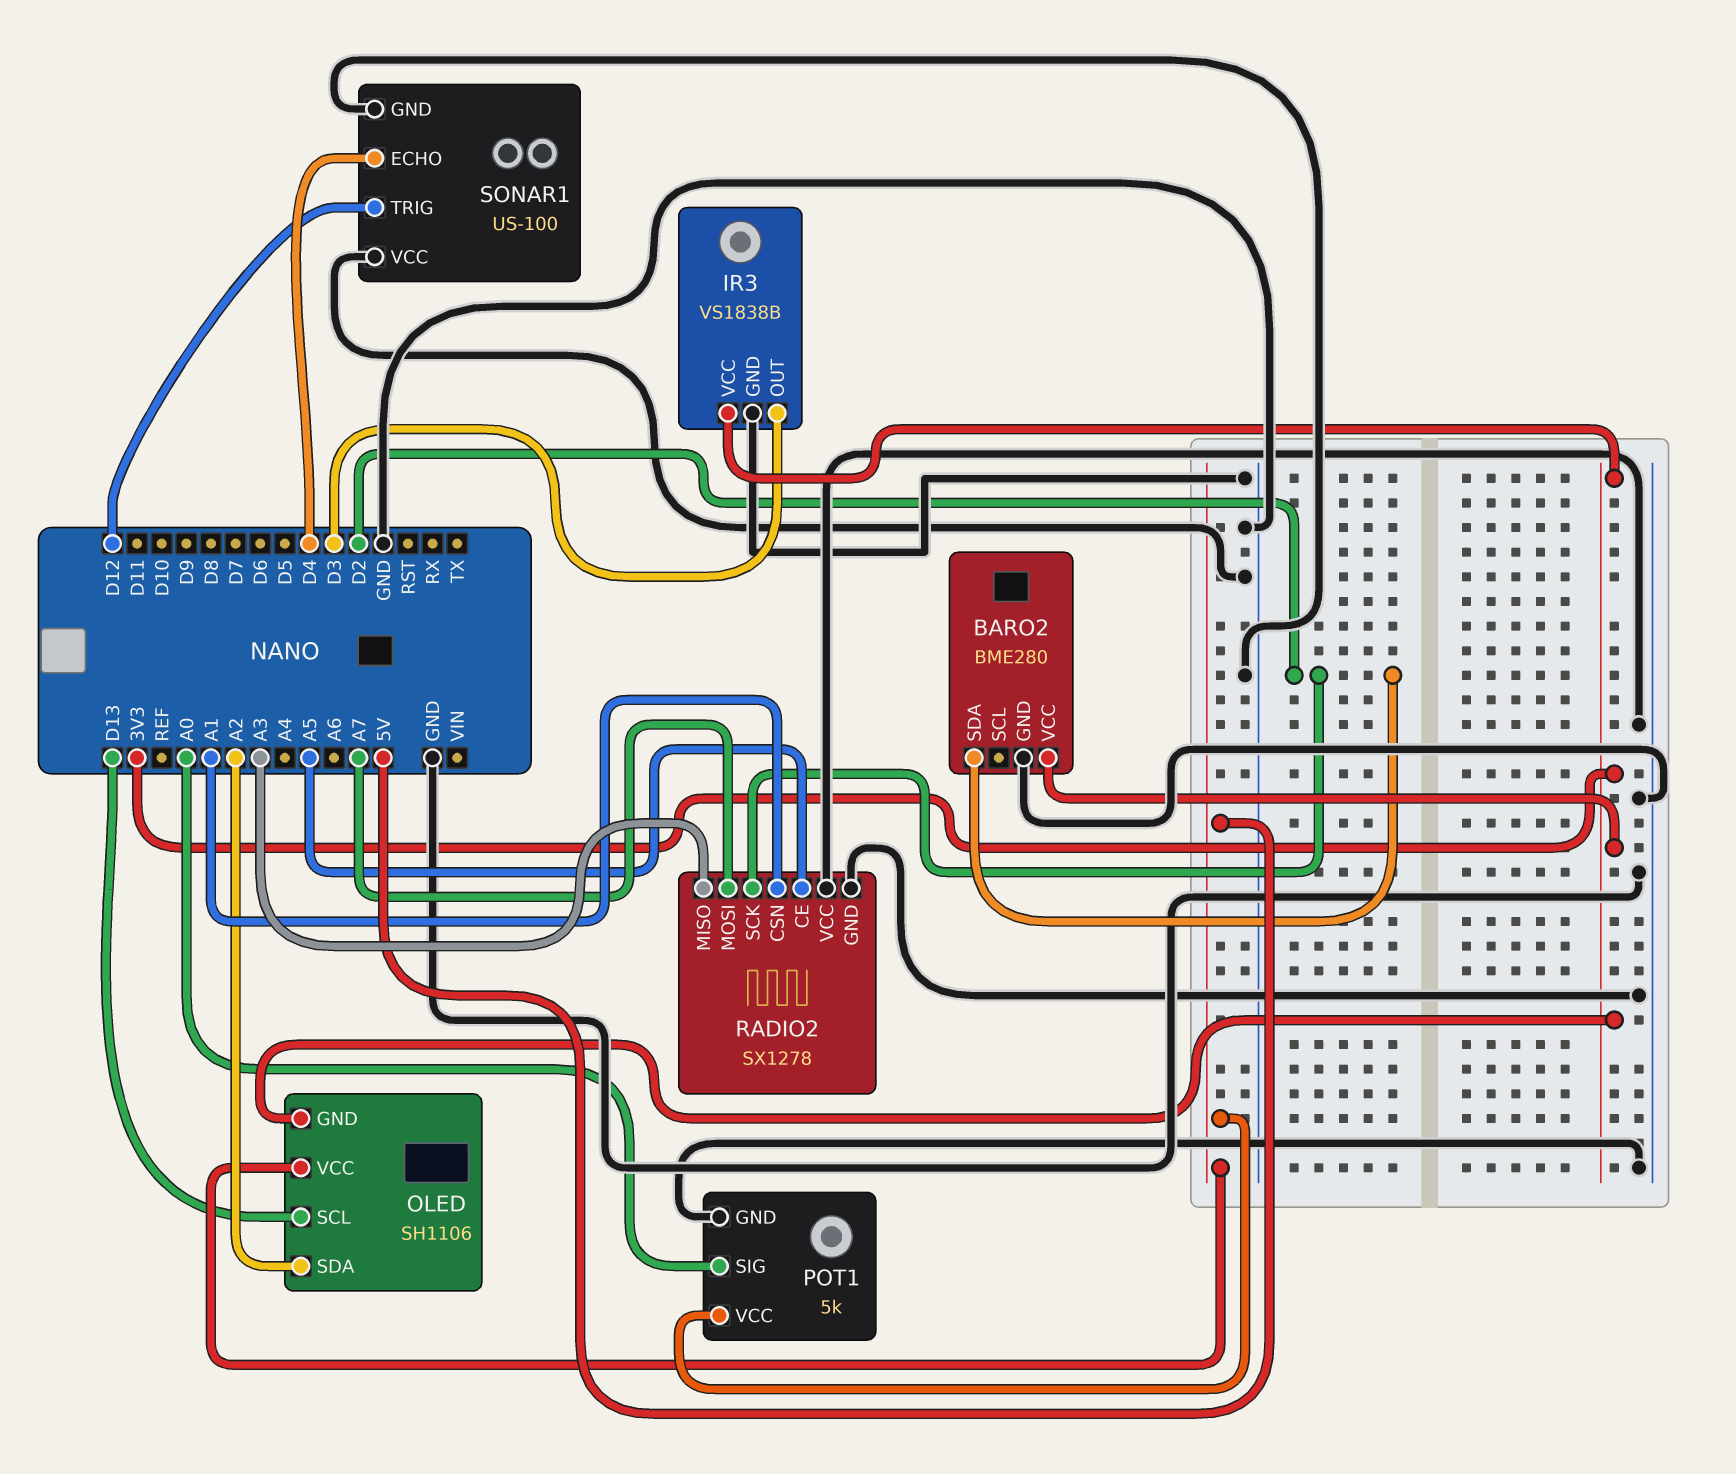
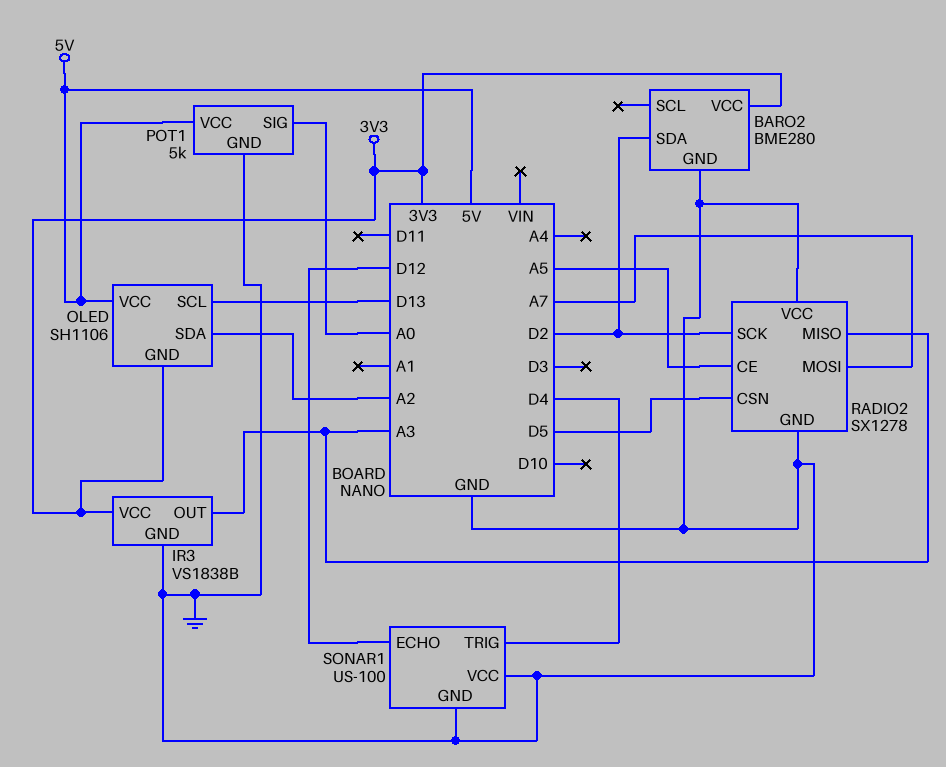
IR3 pin OUT: D3 -> A3
RADIO2 pin CSN: A1 -> D5
SONAR1 pin ECHO: D4 -> D12
SONAR1 pin TRIG: D12 -> D4

